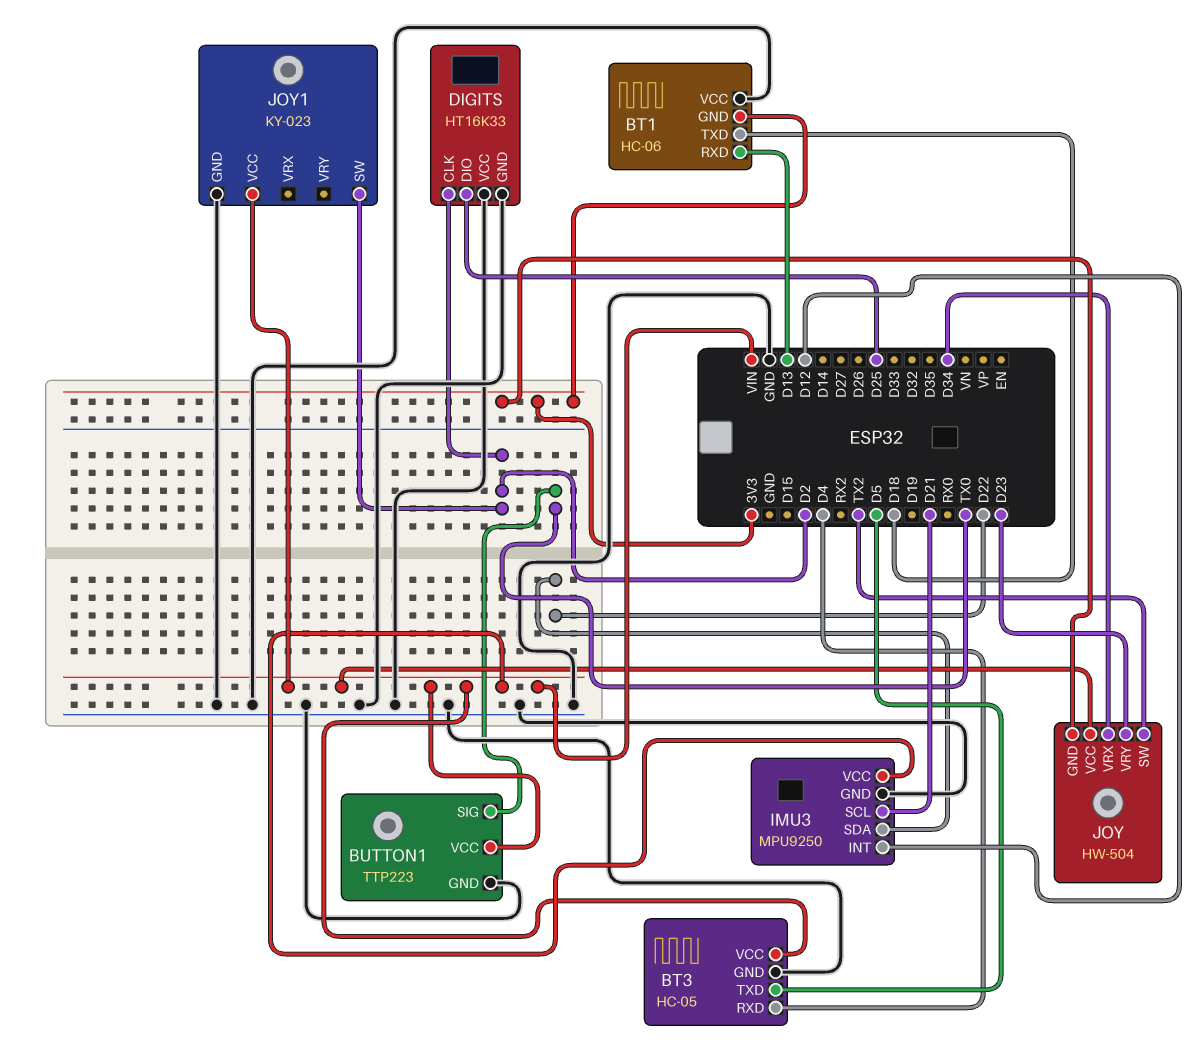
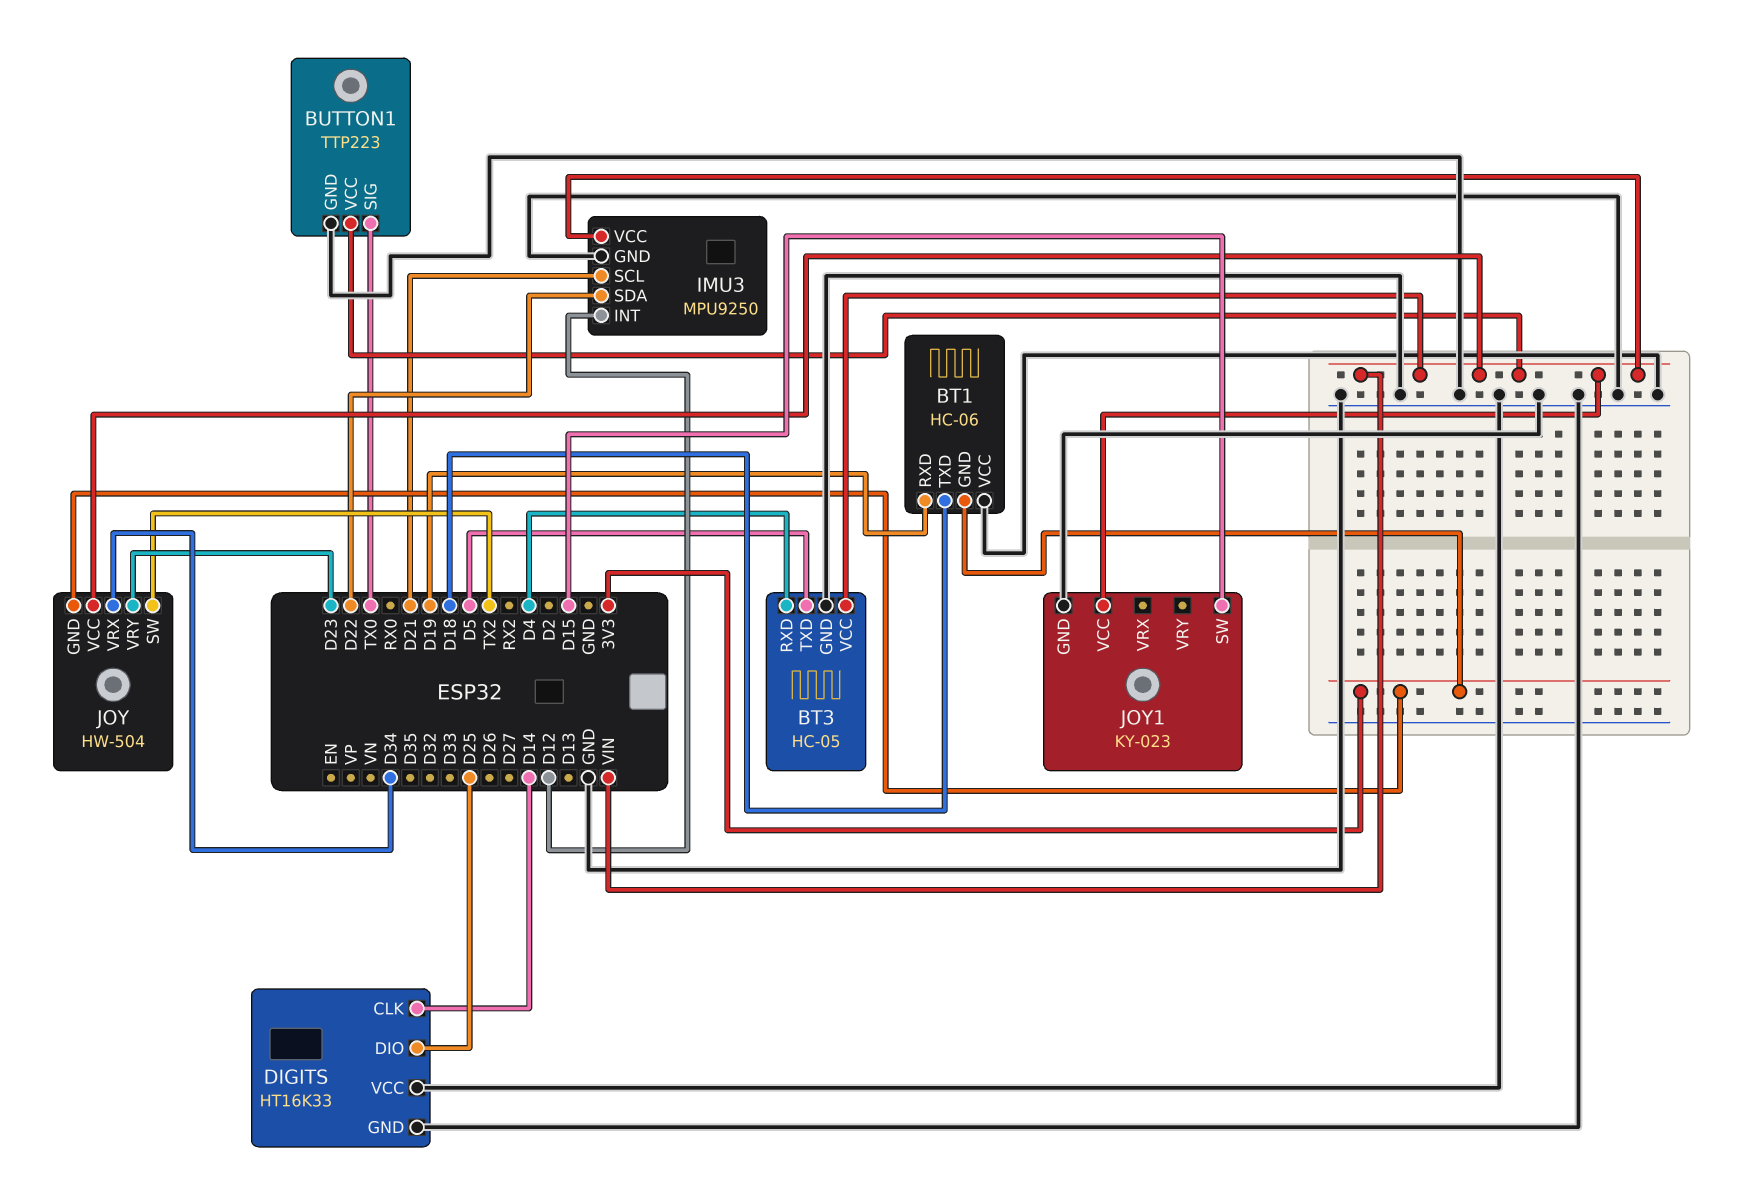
BT1 pin RXD: D13 -> D19
DIGITS pin CLK: D2 -> D14
JOY1 pin SW: D2 -> D15

